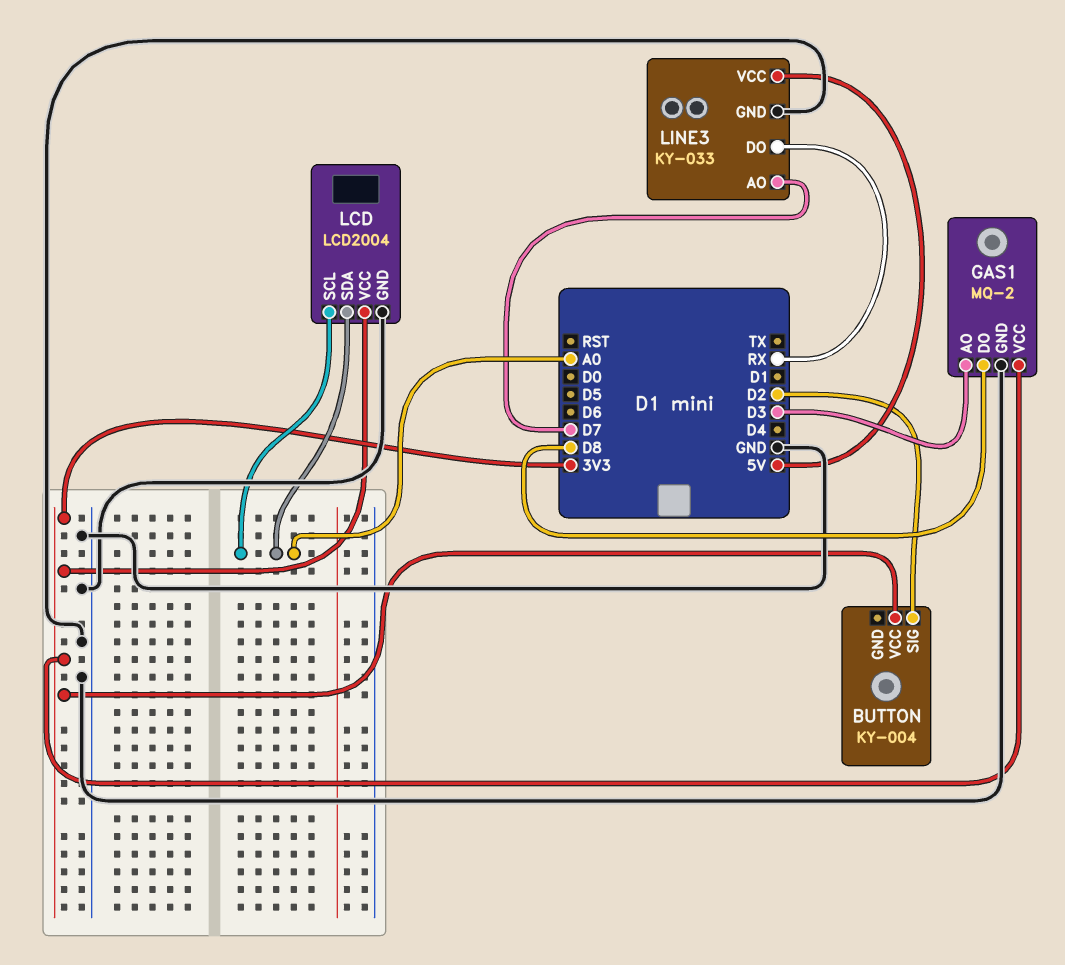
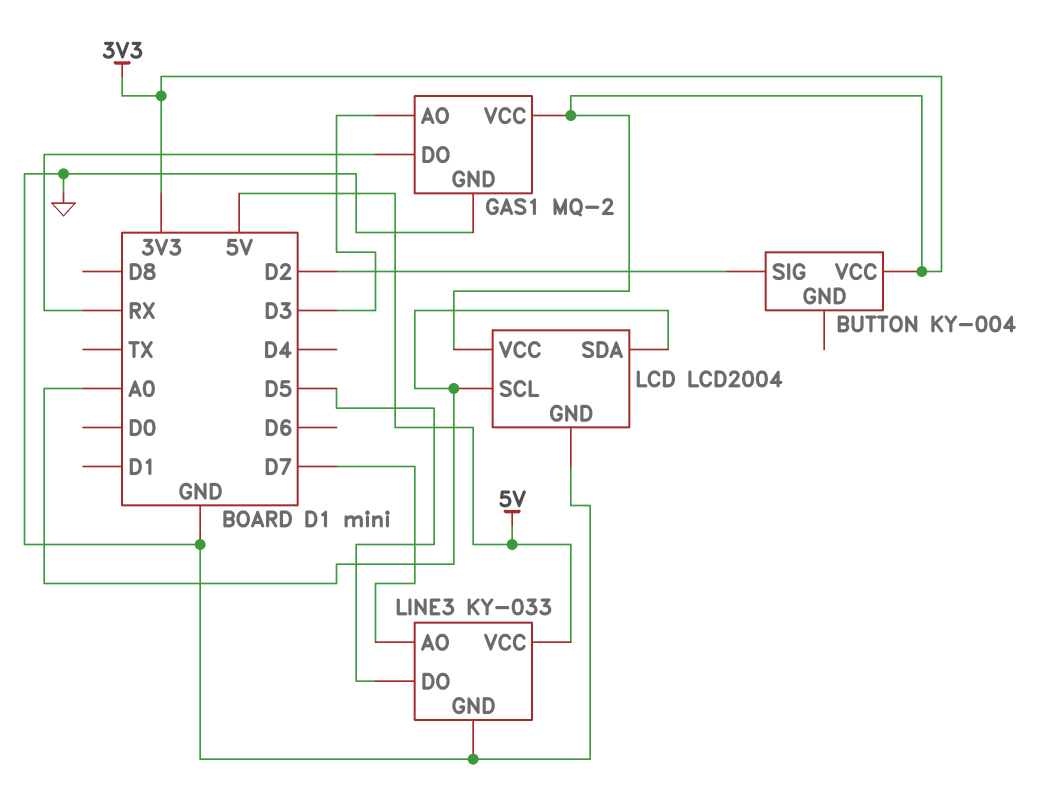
GAS1 pin DO: D8 -> RX
LINE3 pin DO: RX -> D5

